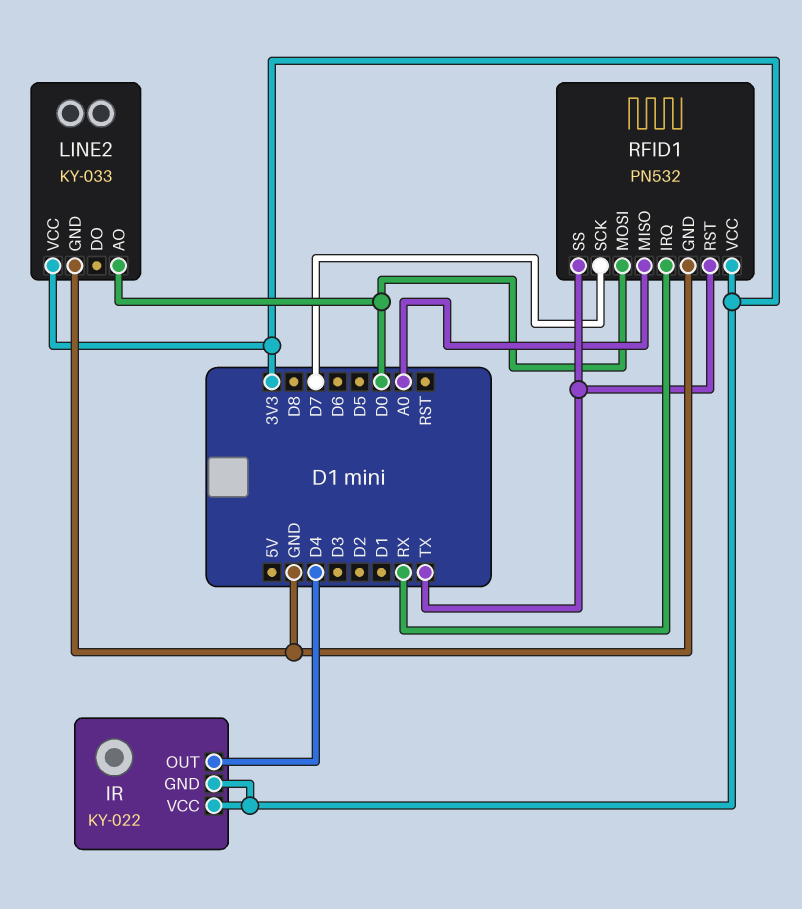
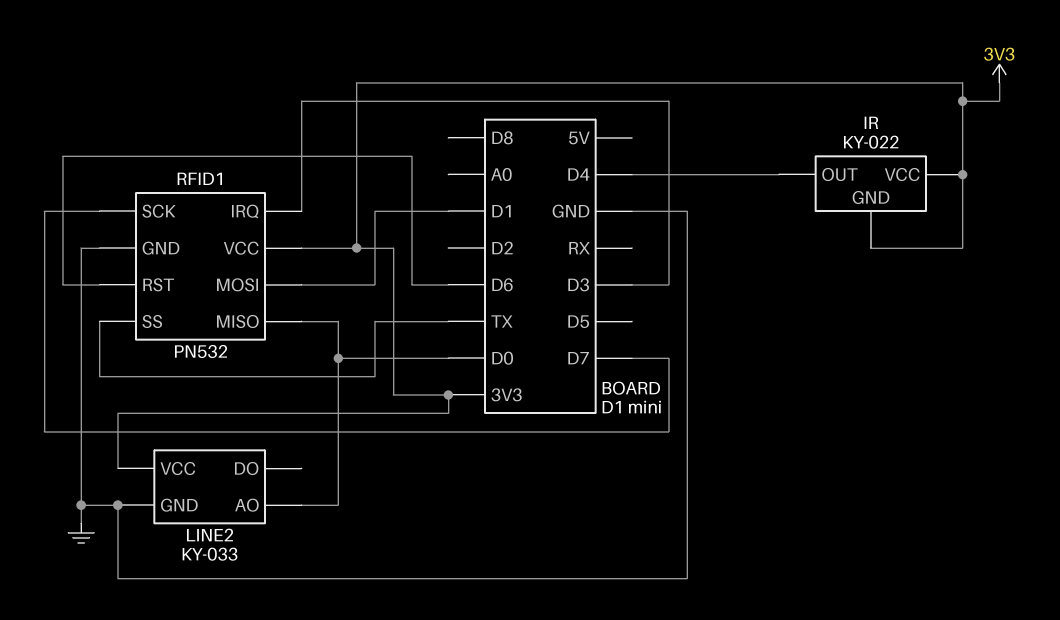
RFID1 pin IRQ: RX -> D3
RFID1 pin MISO: A0 -> D0
RFID1 pin MOSI: D0 -> D1
RFID1 pin RST: TX -> D6

